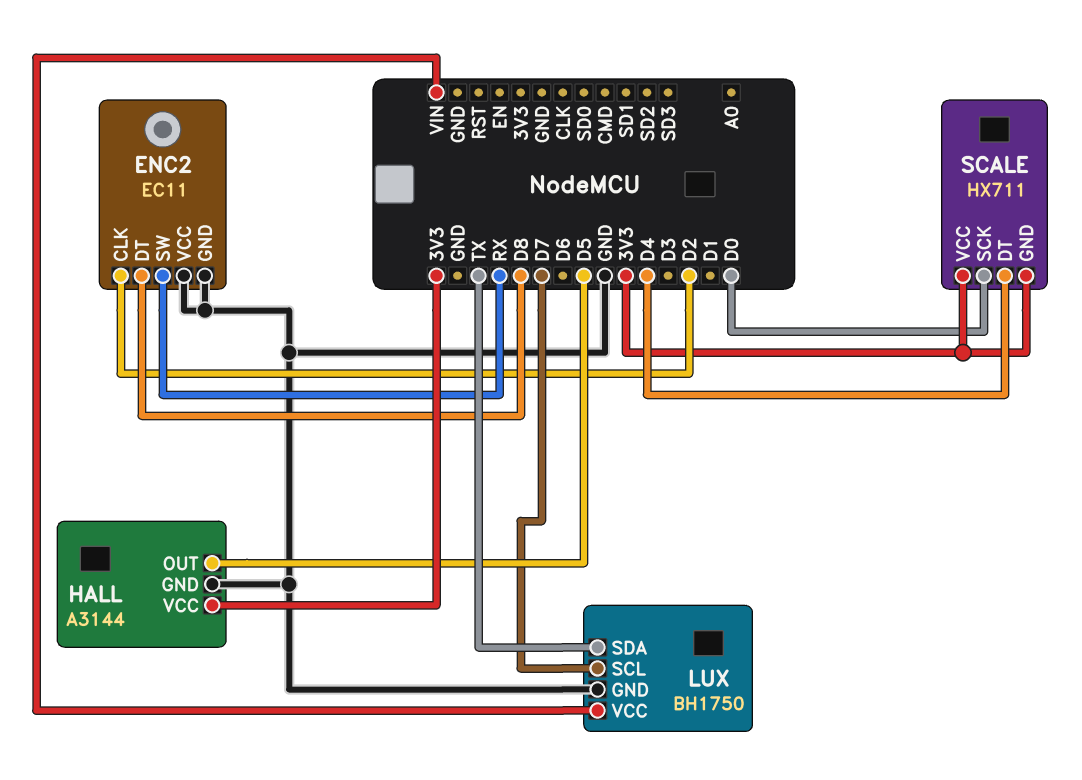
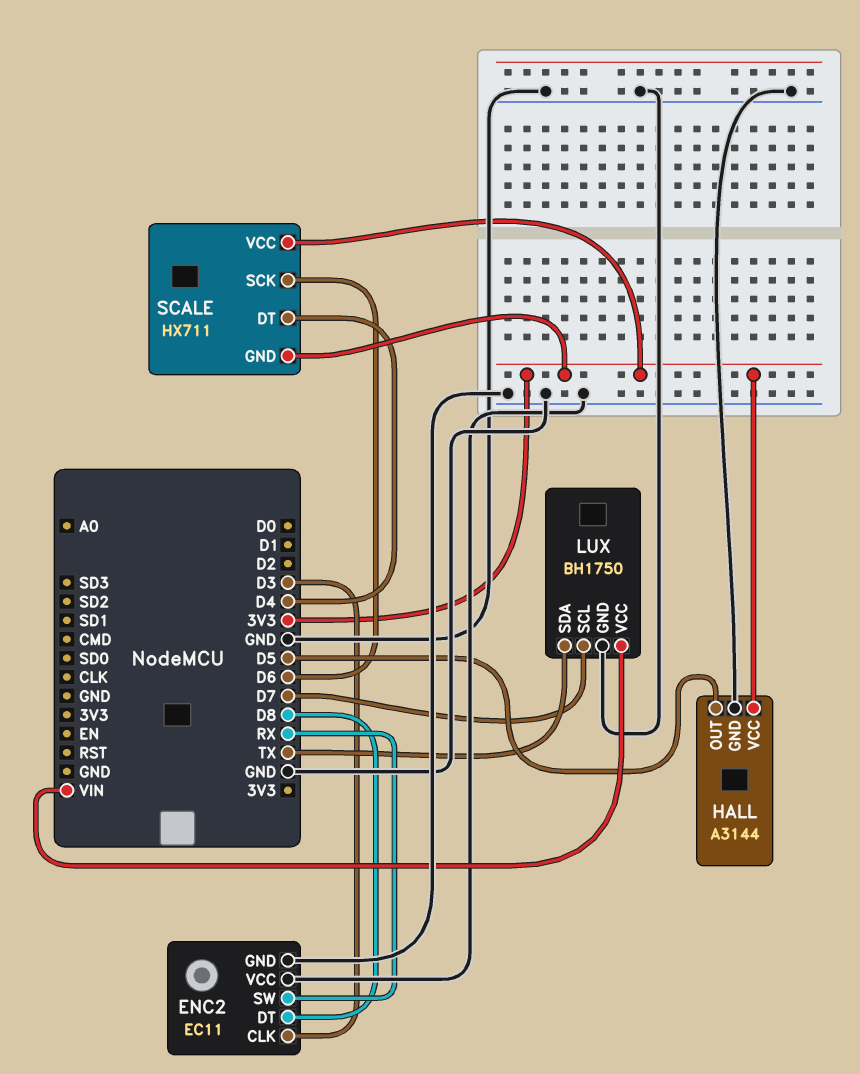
ENC2 pin CLK: D2 -> D3
SCALE pin SCK: D0 -> D6

